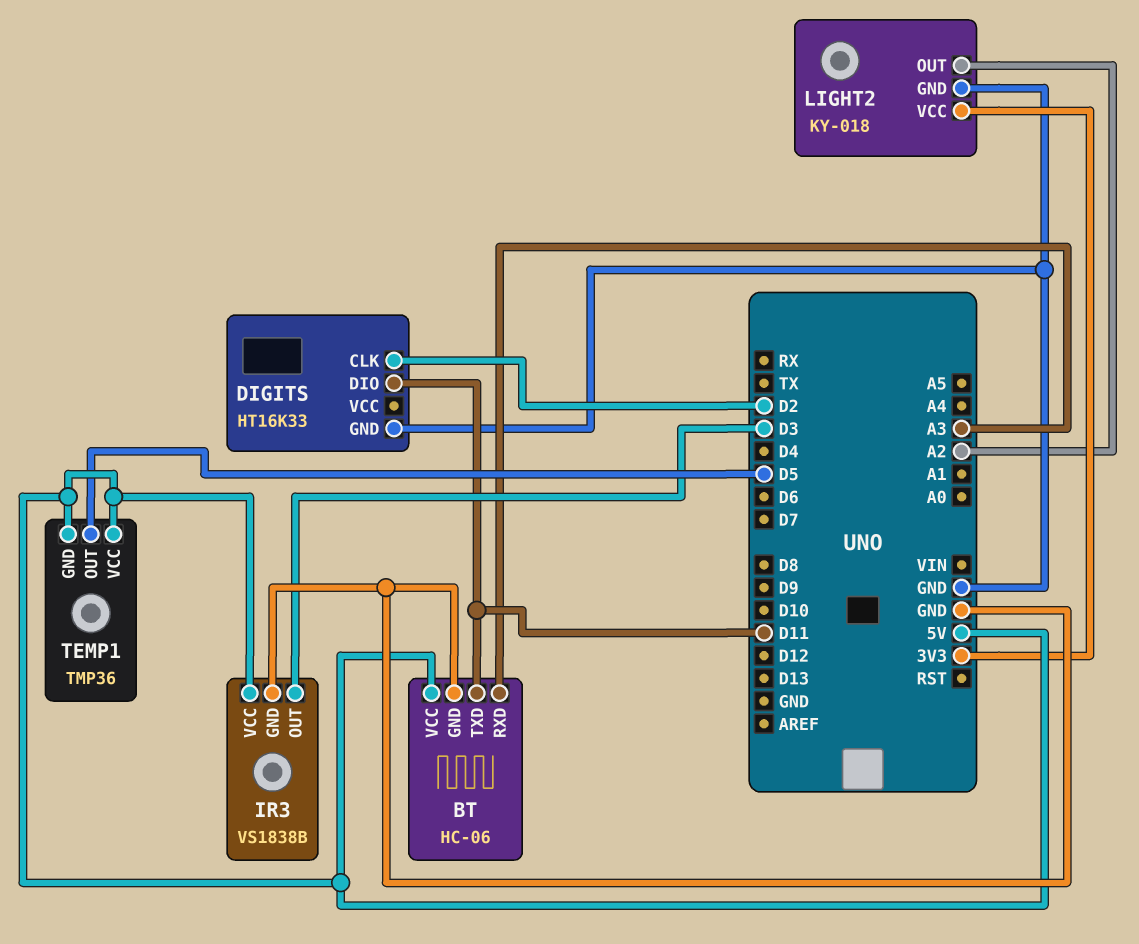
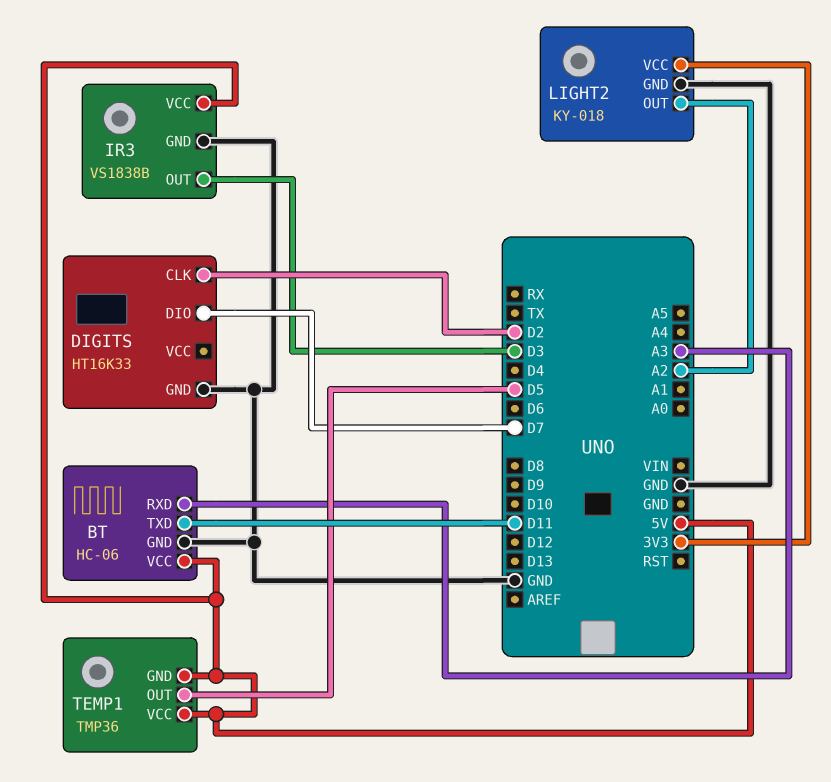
DIGITS pin DIO: D11 -> D7

